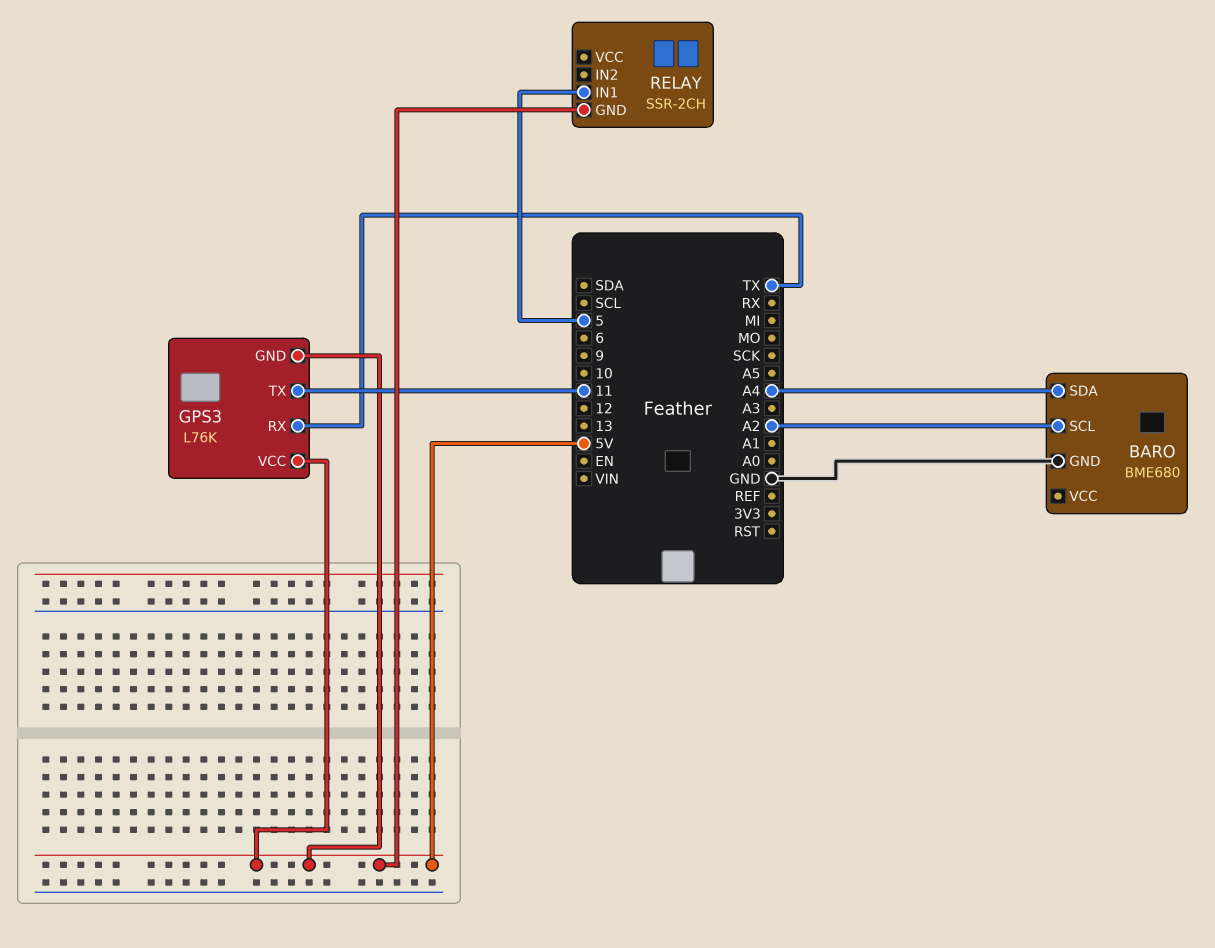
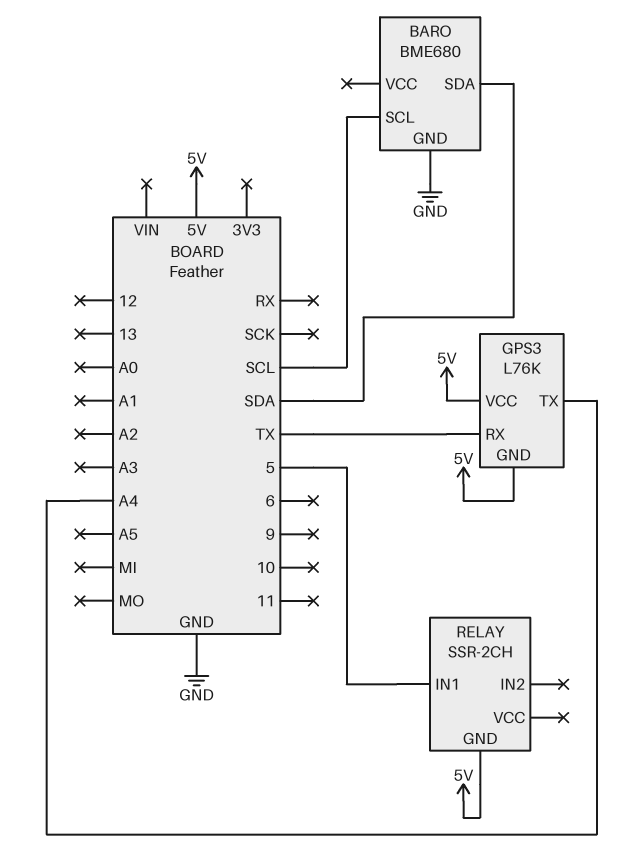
BARO pin SCL: A2 -> SCL
BARO pin SDA: A4 -> SDA
GPS3 pin TX: 11 -> A4

